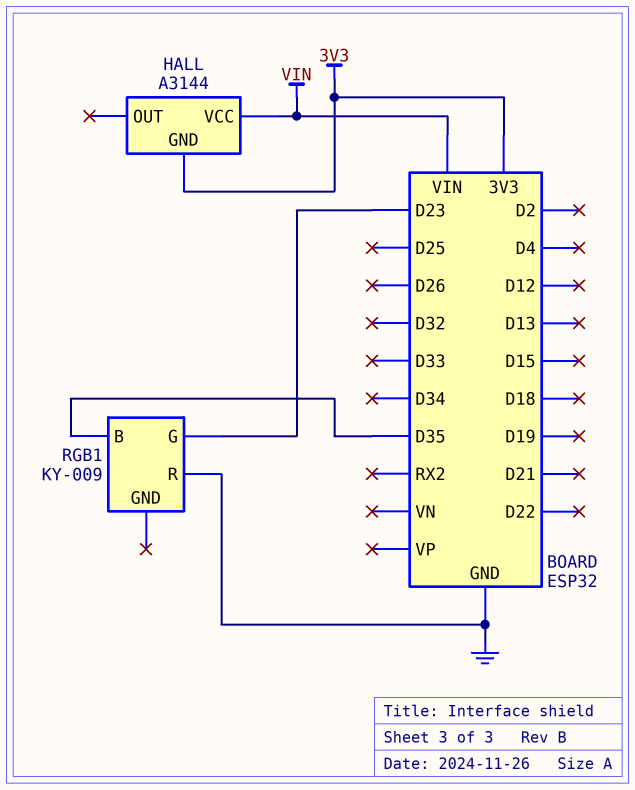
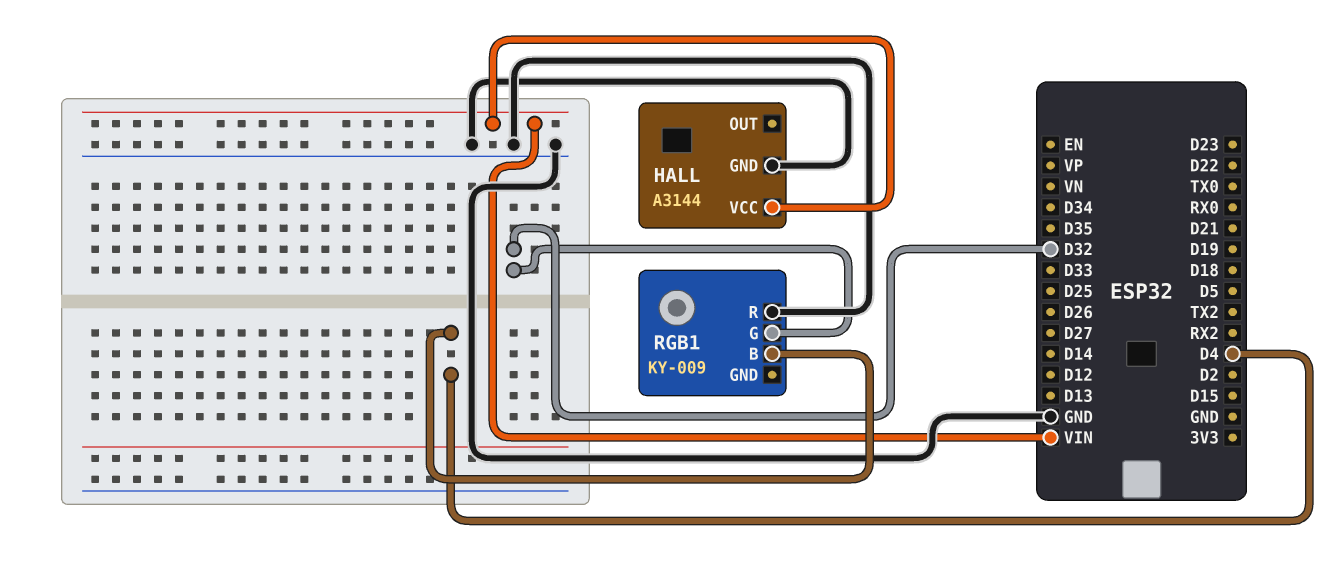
HALL pin GND: 3V3 -> GND
RGB1 pin B: D35 -> D4
RGB1 pin G: D23 -> D32

